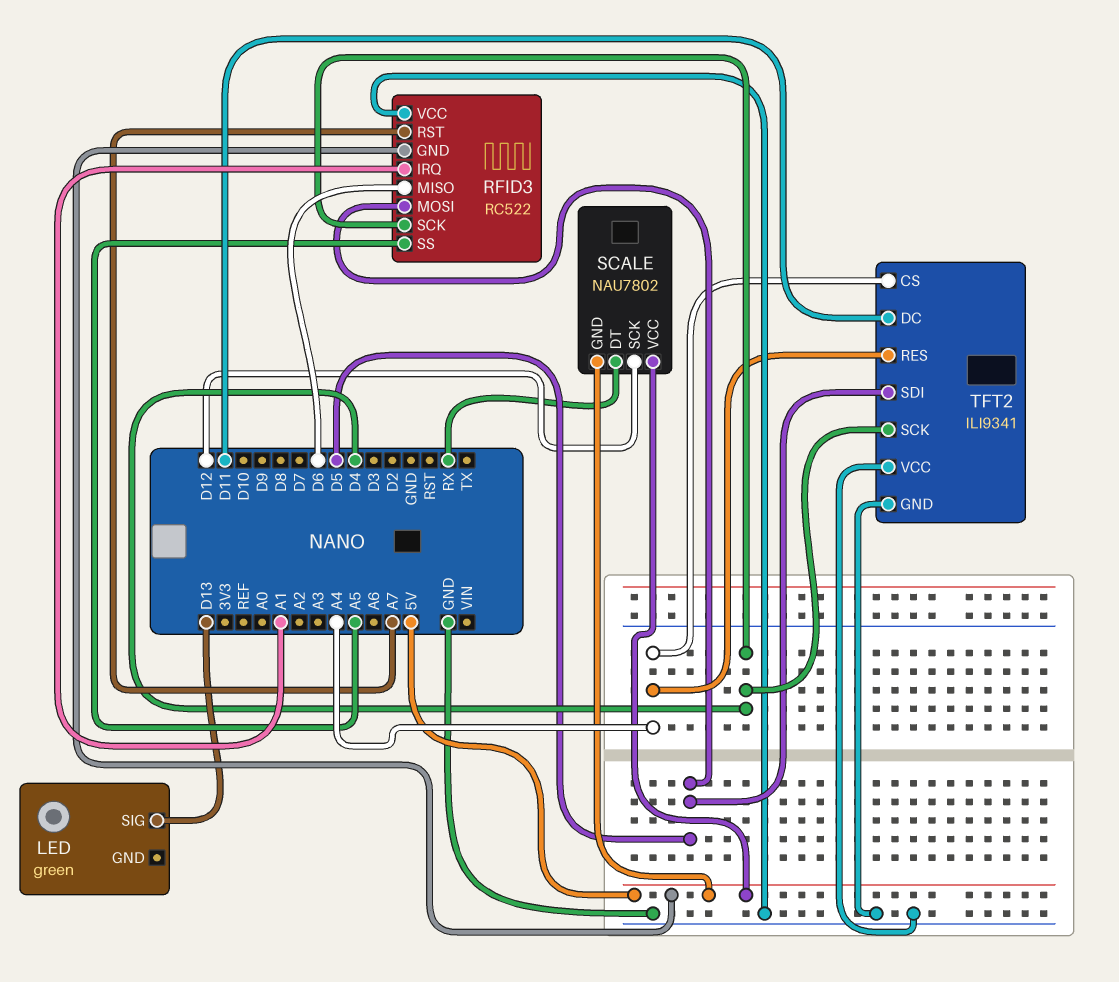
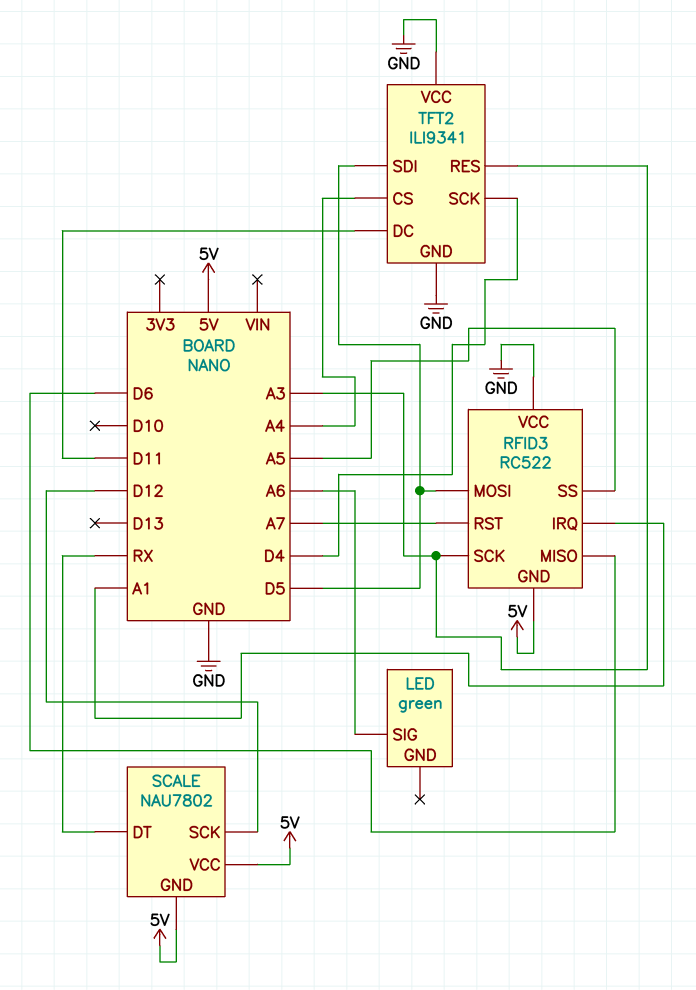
LED pin SIG: D13 -> A6
RFID3 pin SCK: D4 -> A3
TFT2 pin RES: A4 -> A3

